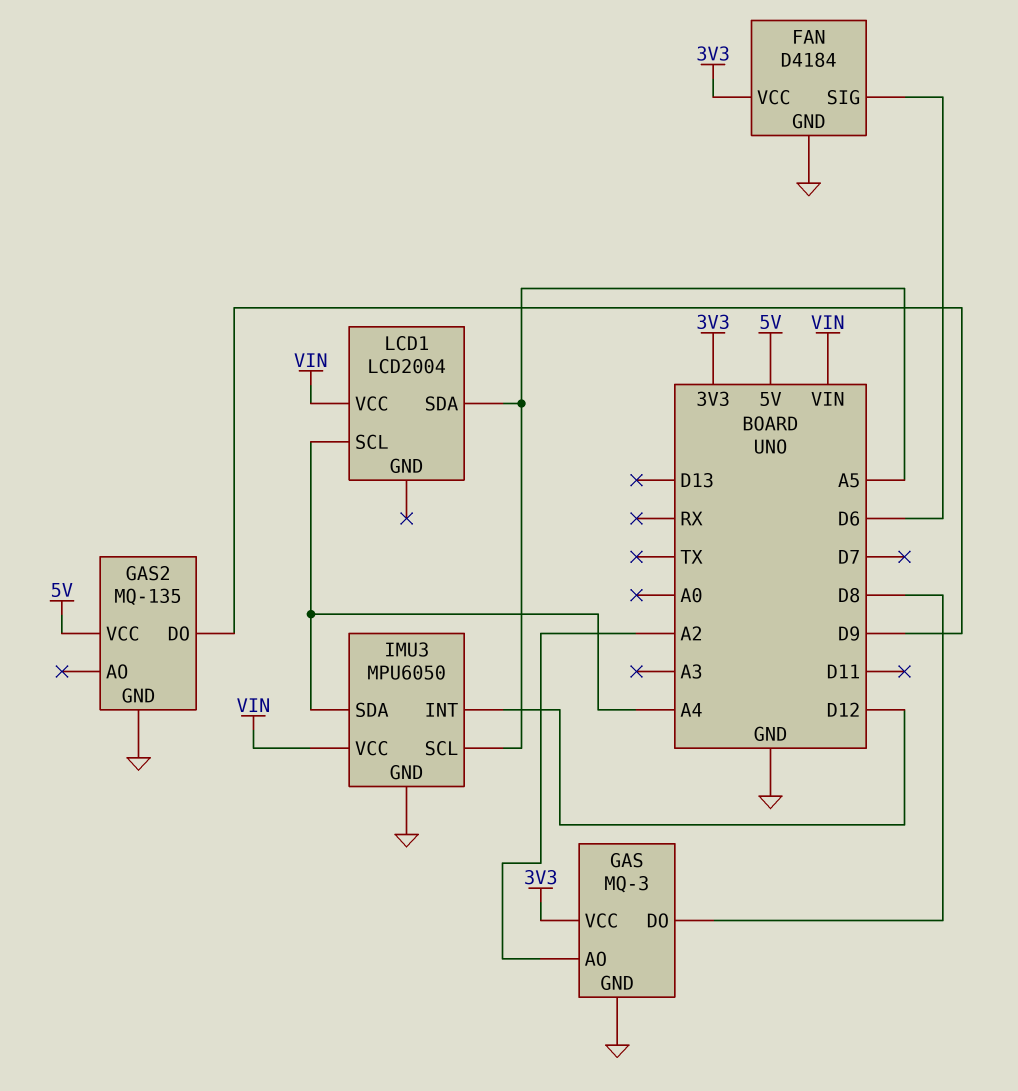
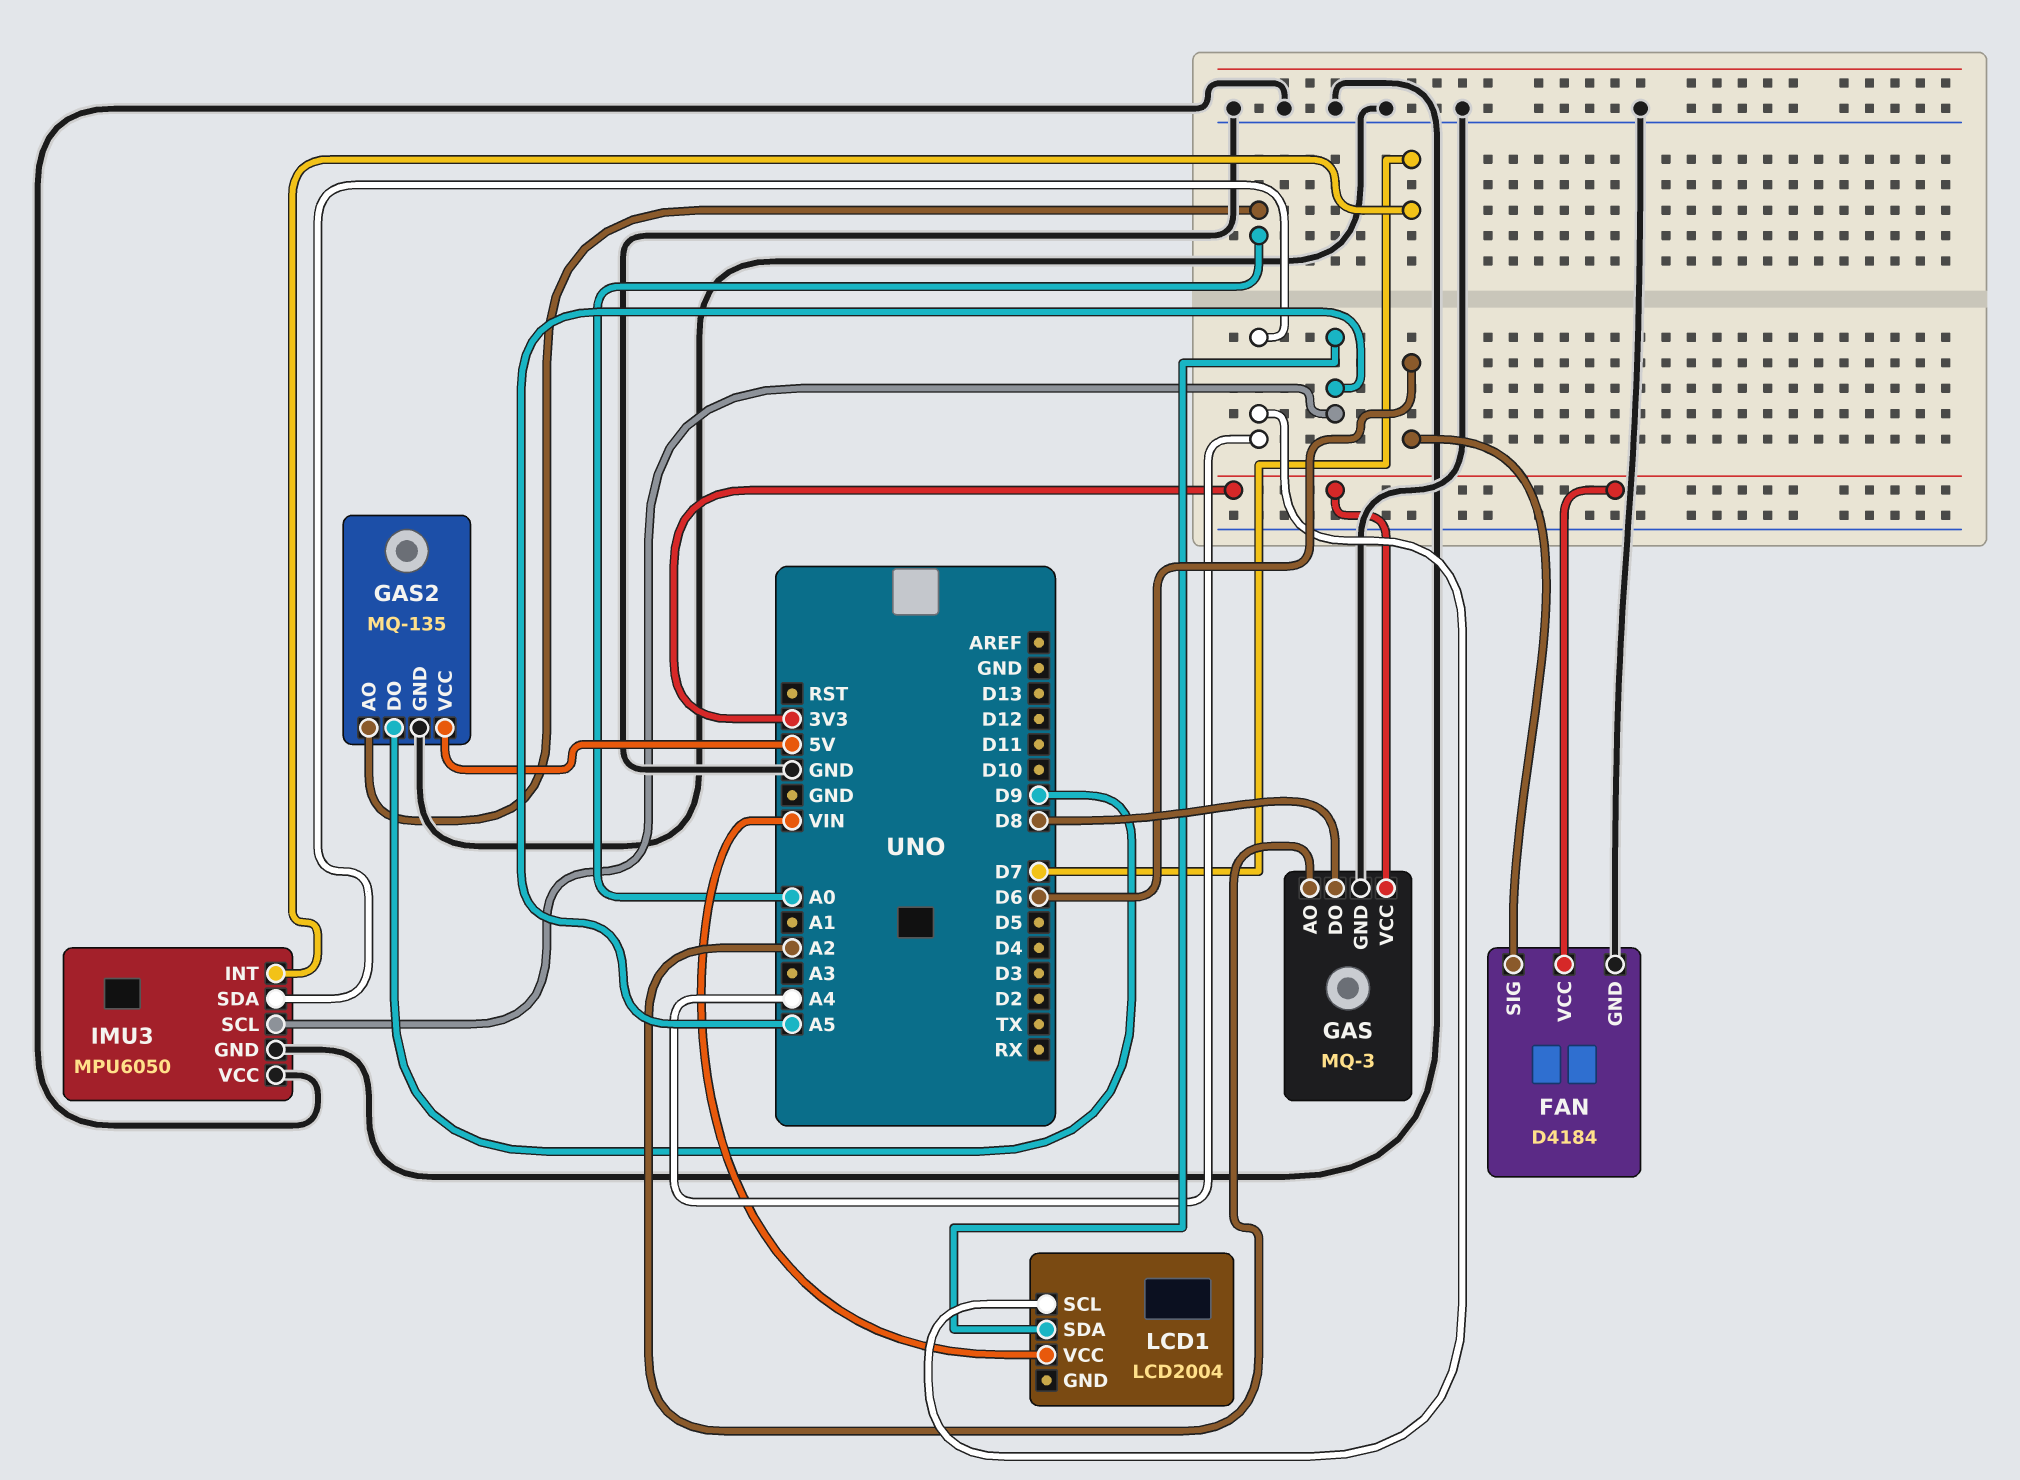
GAS2 pin AO: none -> A0
IMU3 pin INT: D12 -> D7
IMU3 pin VCC: VIN -> GND

